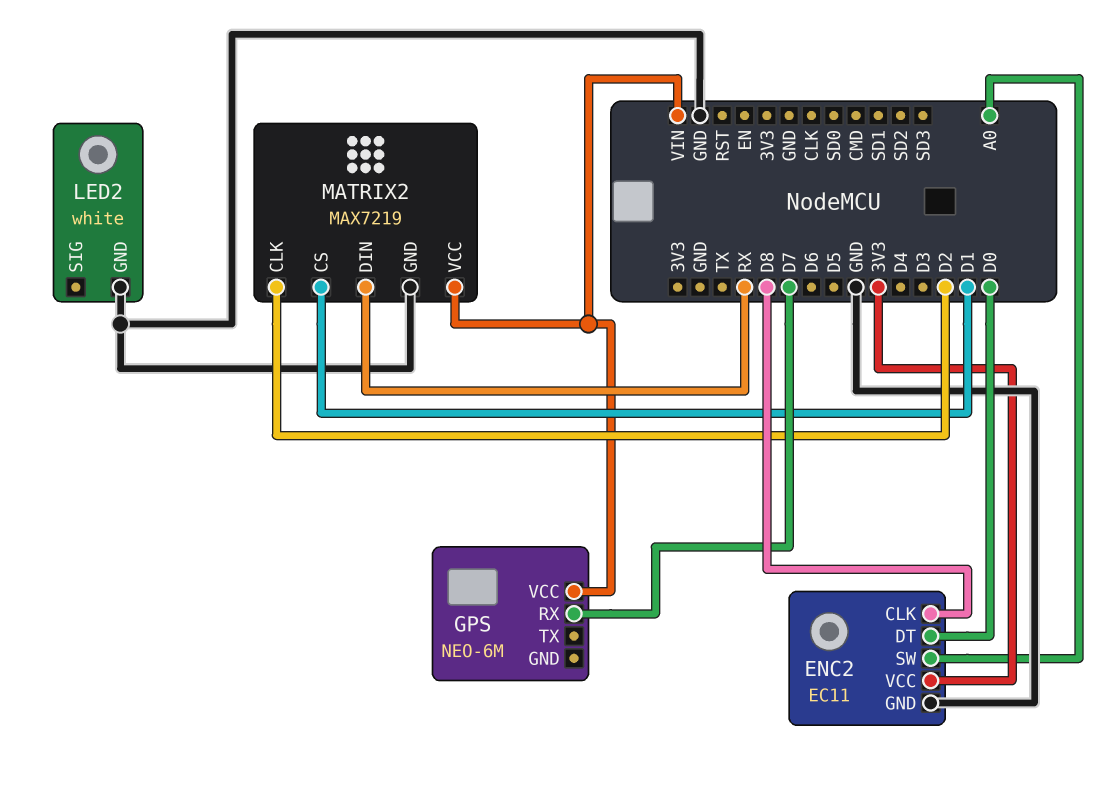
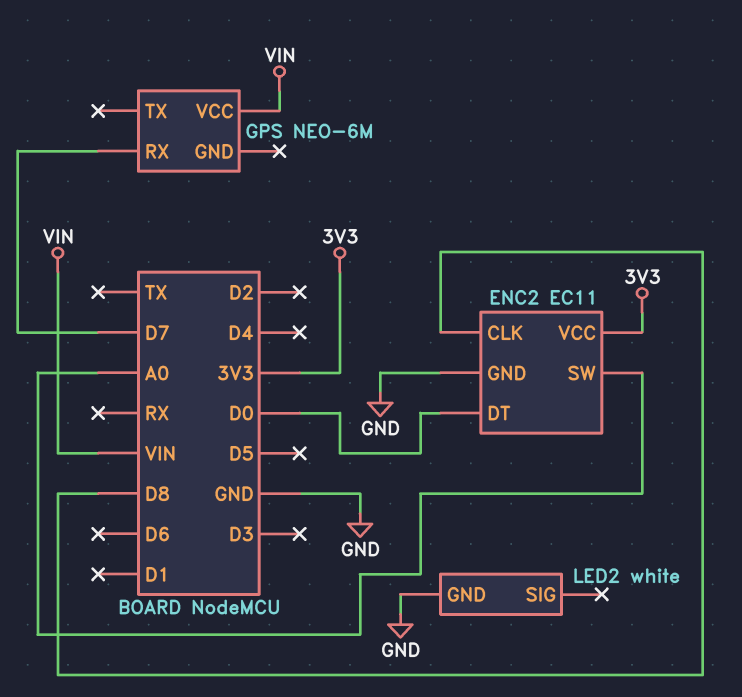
MATRIX2: MAX7219 -> none
MATRIX2 pin CLK: D2 -> none
MATRIX2 pin CS: D1 -> none
MATRIX2 pin DIN: RX -> none
MATRIX2 pin GND: GND -> none
MATRIX2 pin VCC: VIN -> none

